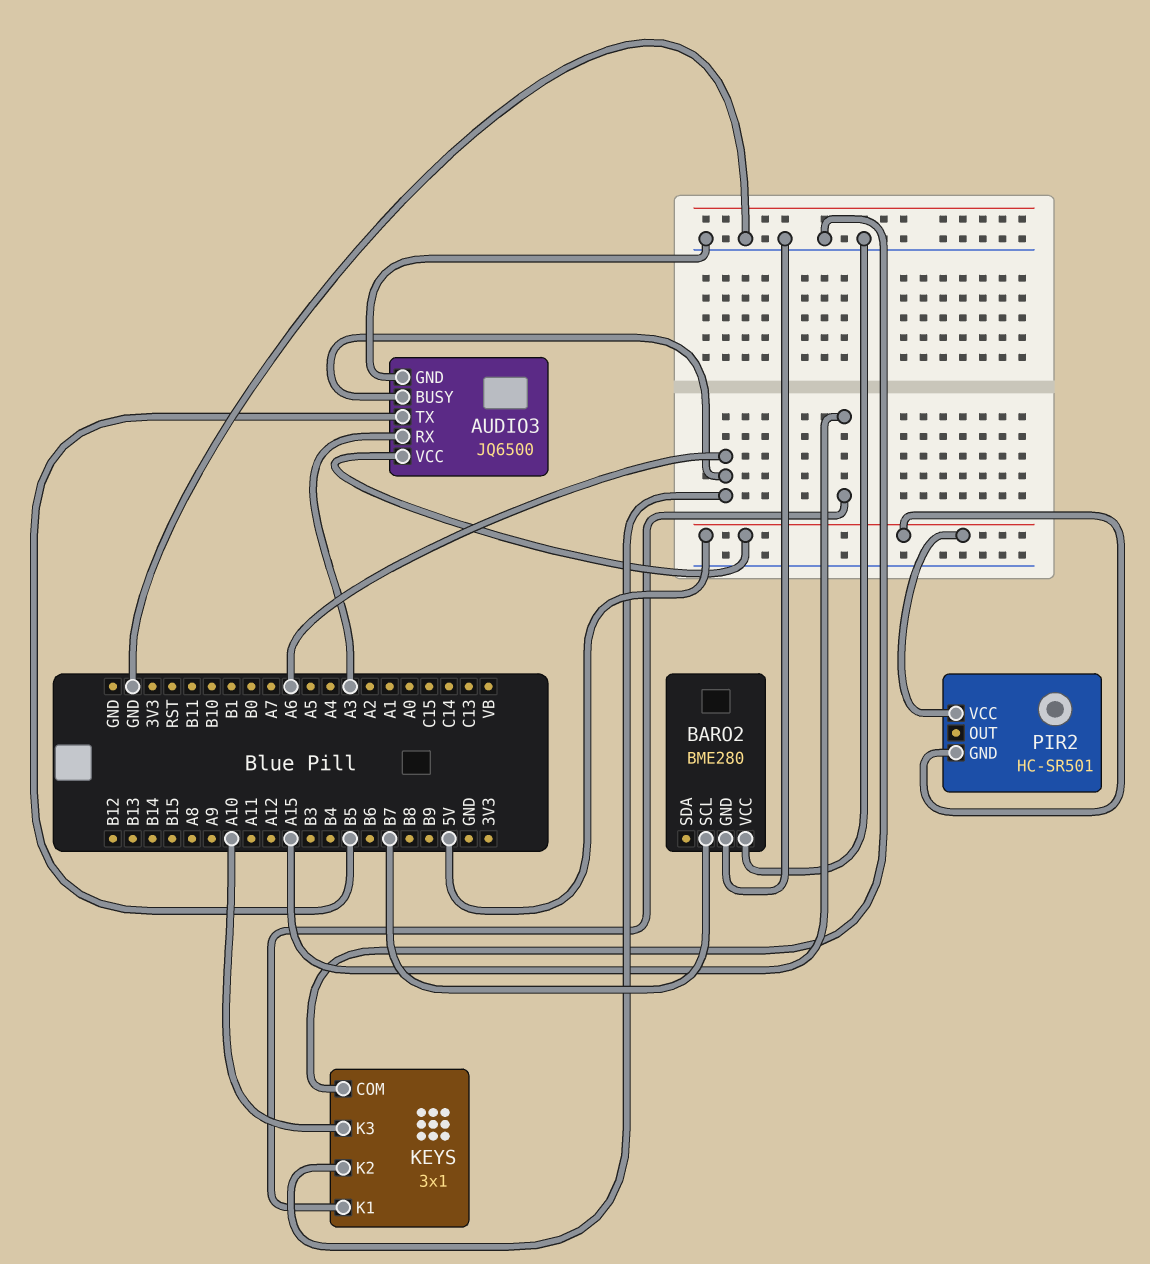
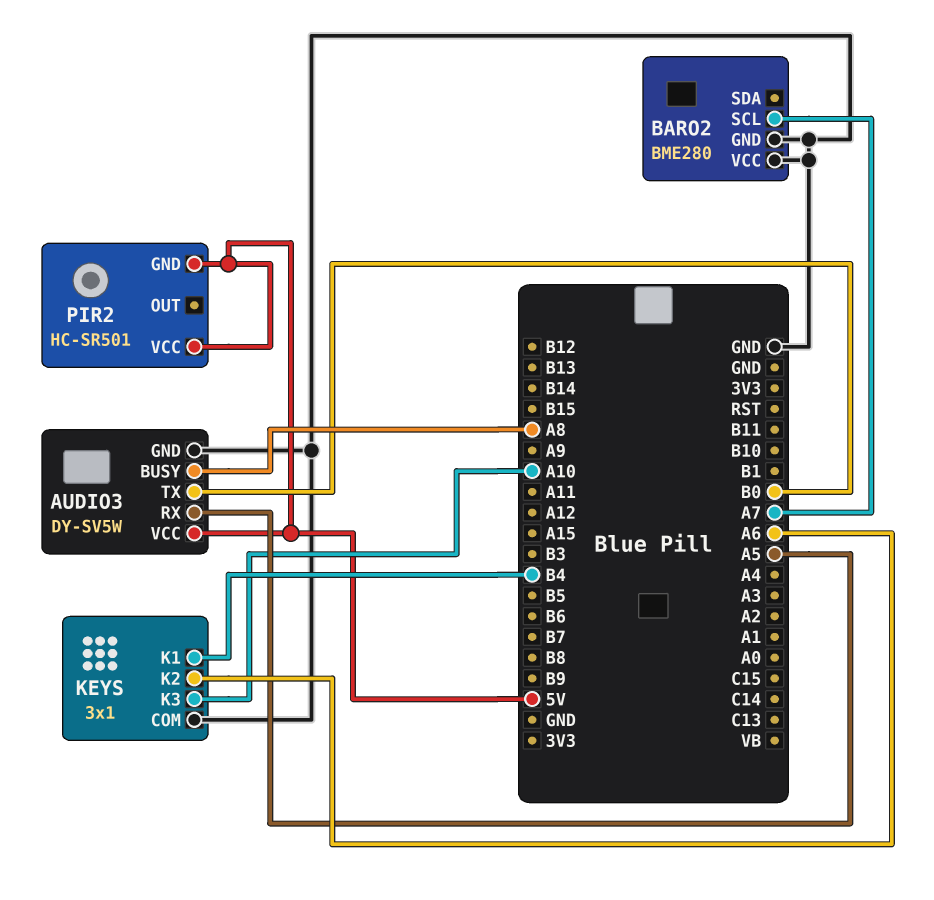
AUDIO3: JQ6500 -> DY-SV5W
AUDIO3 pin BUSY: A6 -> A8
AUDIO3 pin RX: A3 -> A5
AUDIO3 pin TX: B5 -> B0
BARO2 pin SCL: B7 -> A7
KEYS pin K1: A15 -> B4

